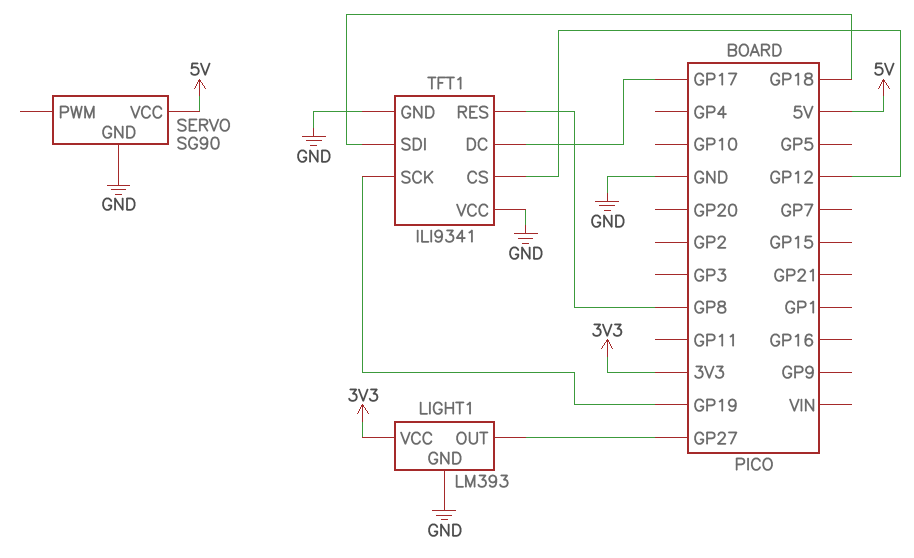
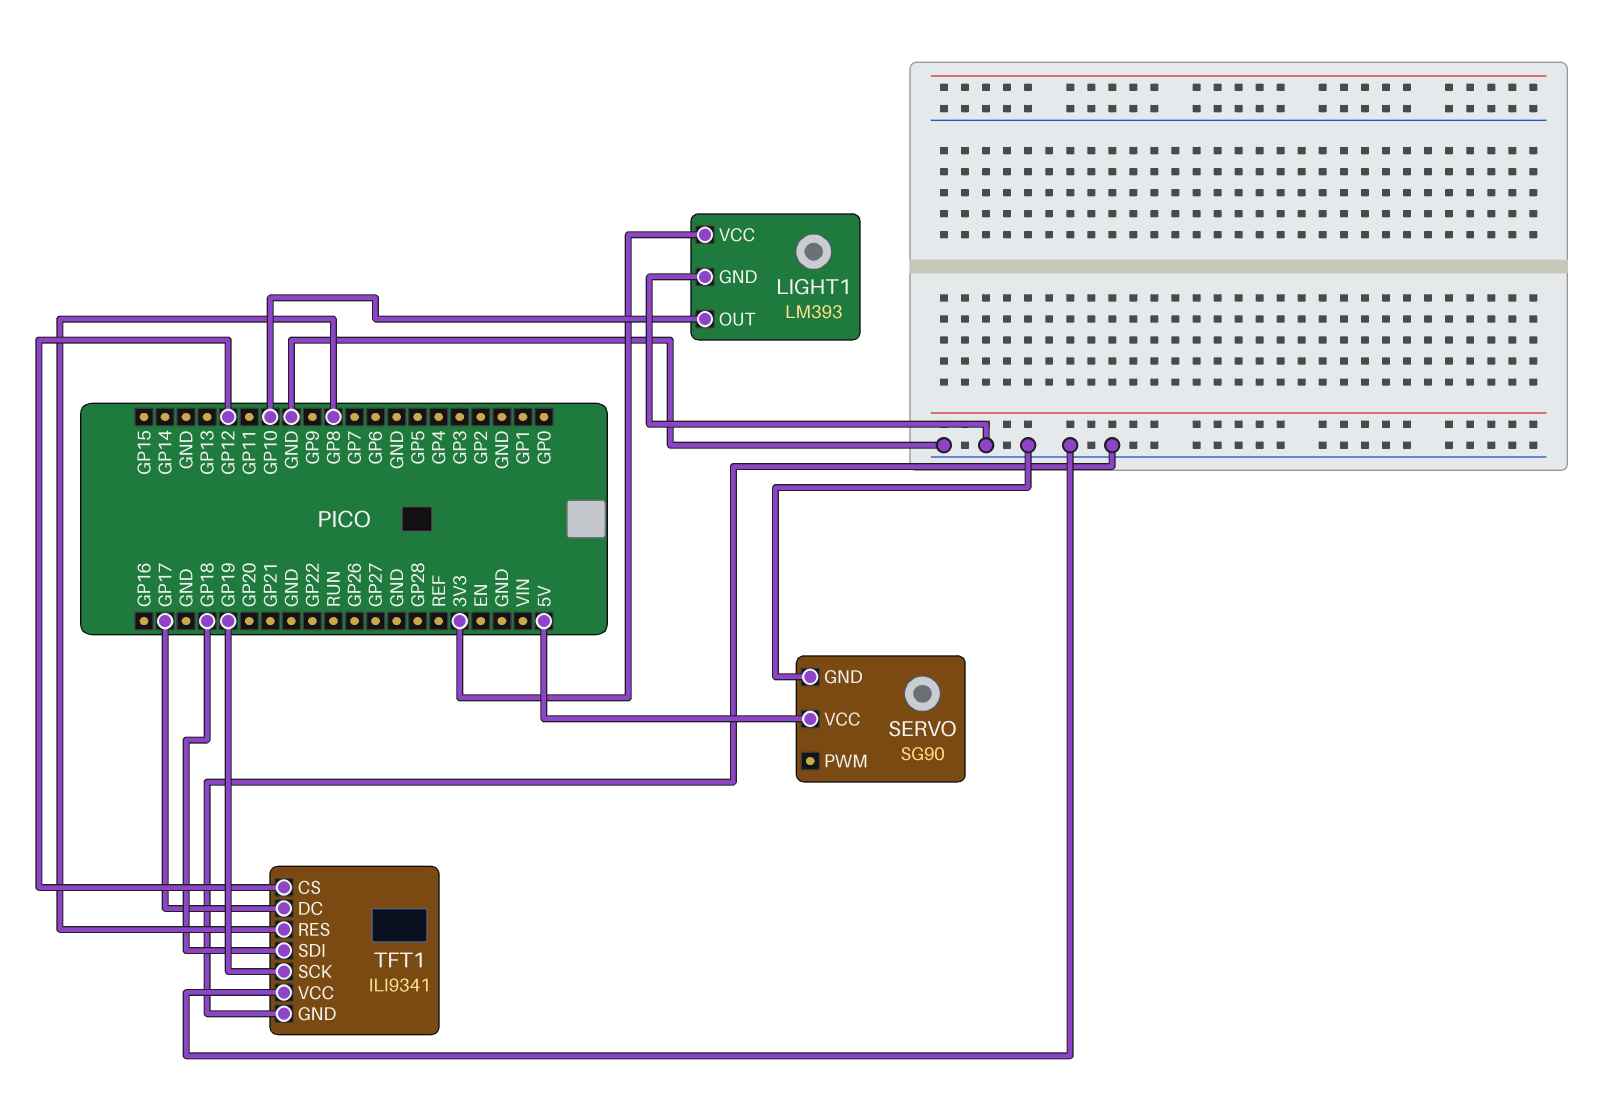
LIGHT1 pin OUT: GP27 -> GP10

